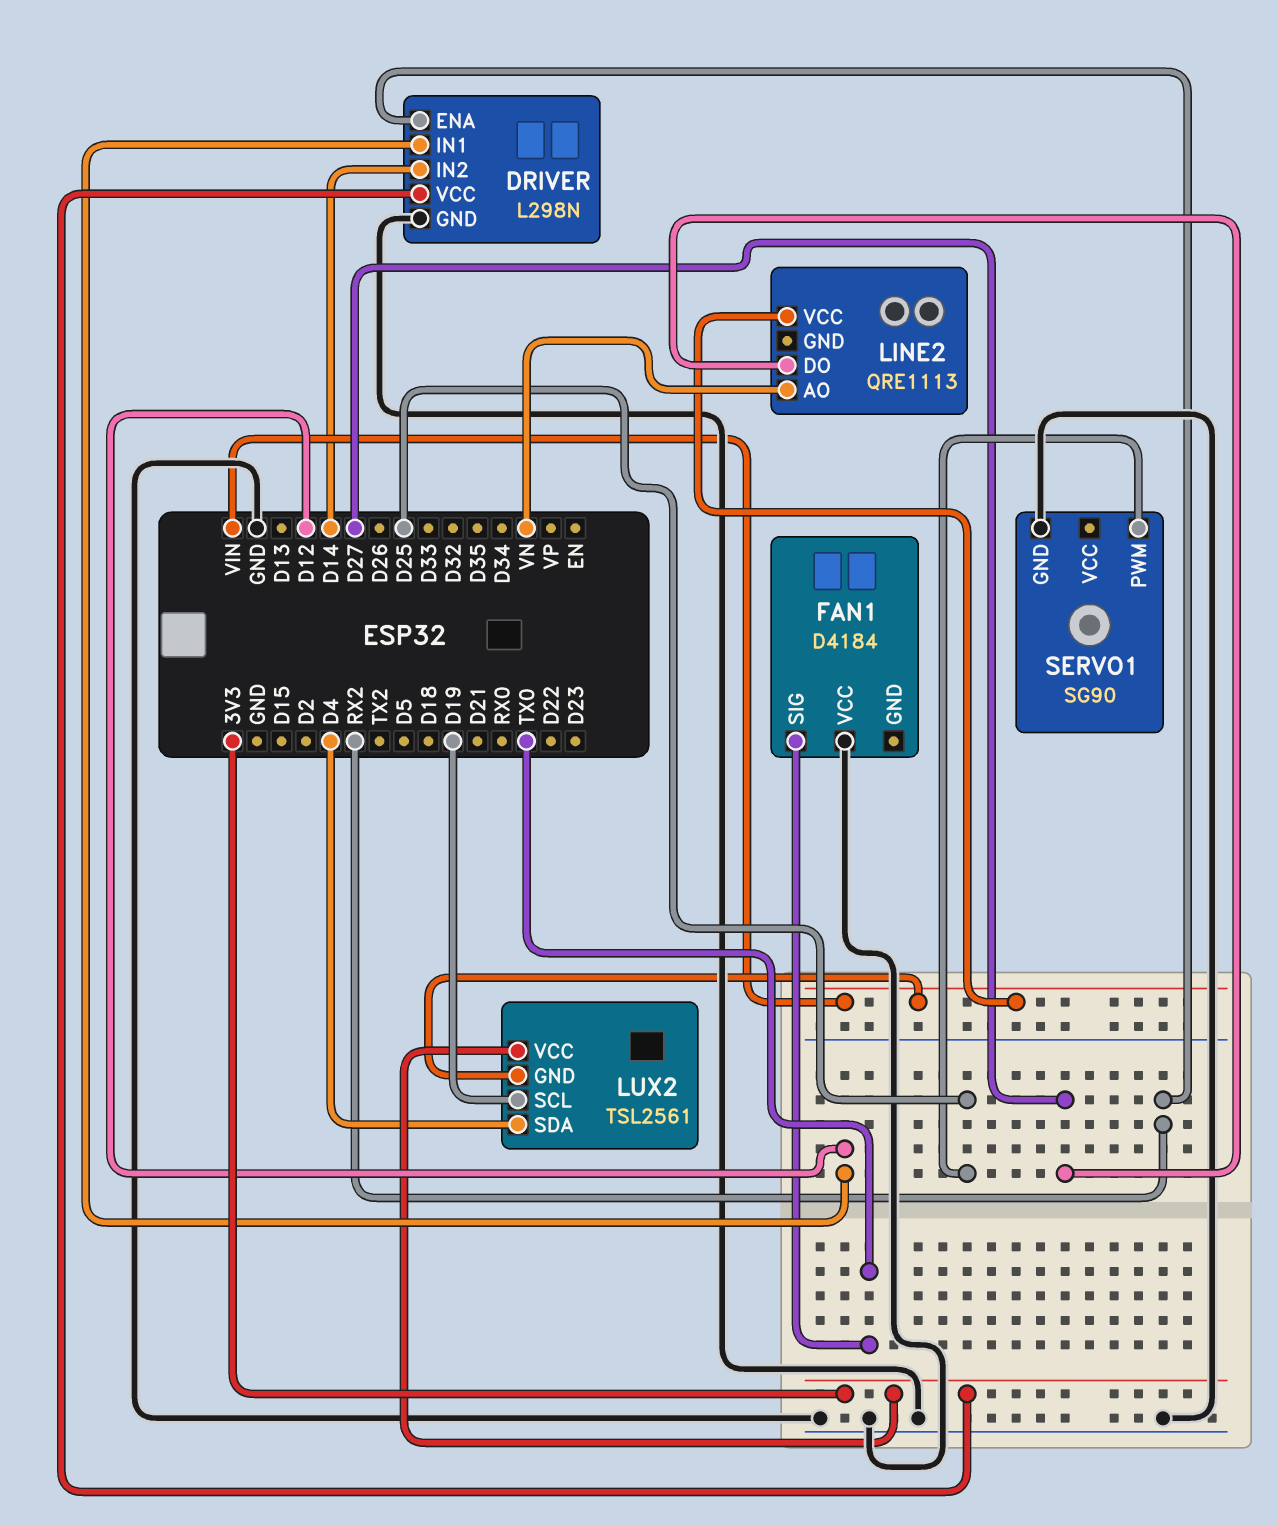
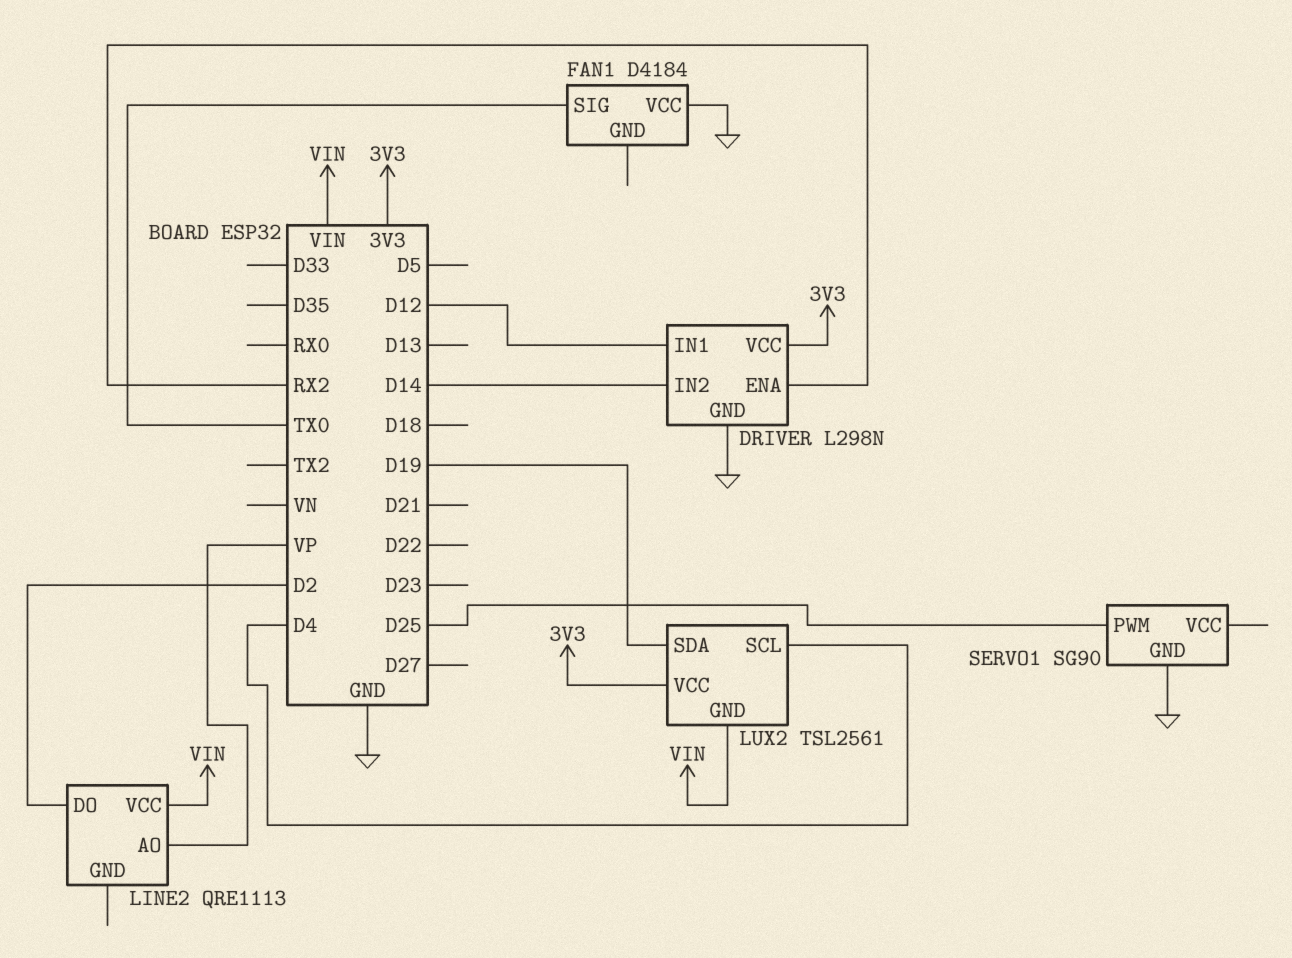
LINE2 pin AO: VN -> VP
LINE2 pin DO: D27 -> D2
LUX2 pin SCL: D19 -> D4
LUX2 pin SDA: D4 -> D19

